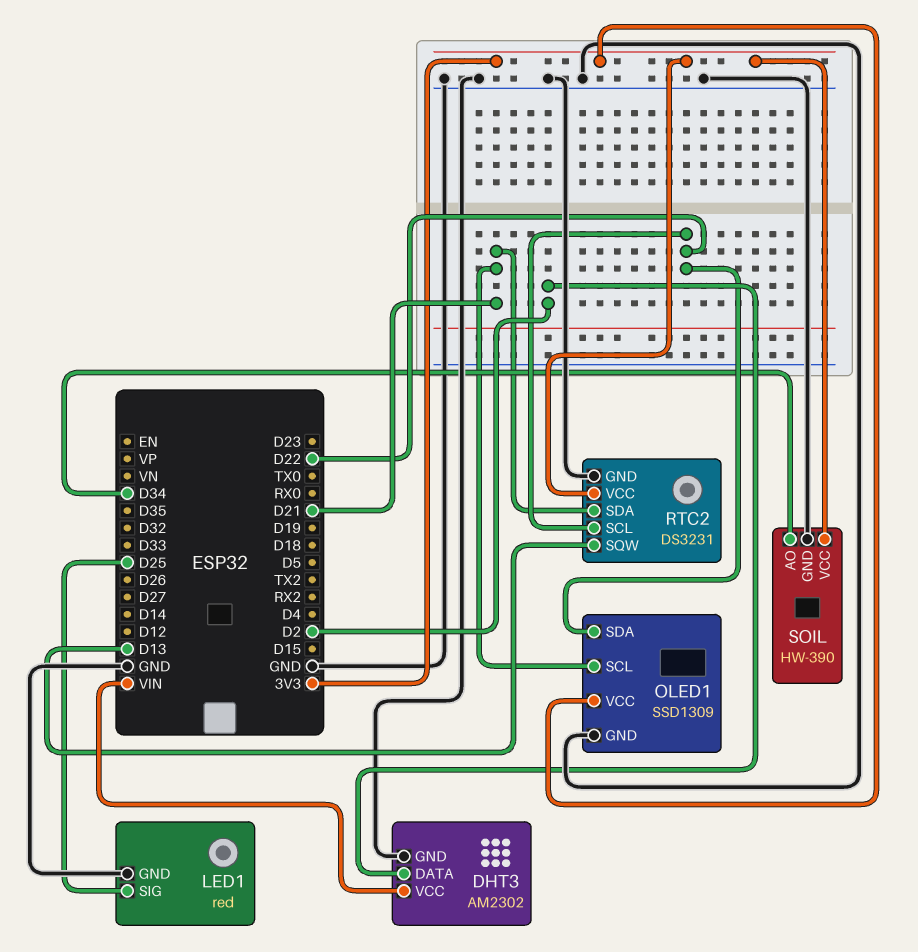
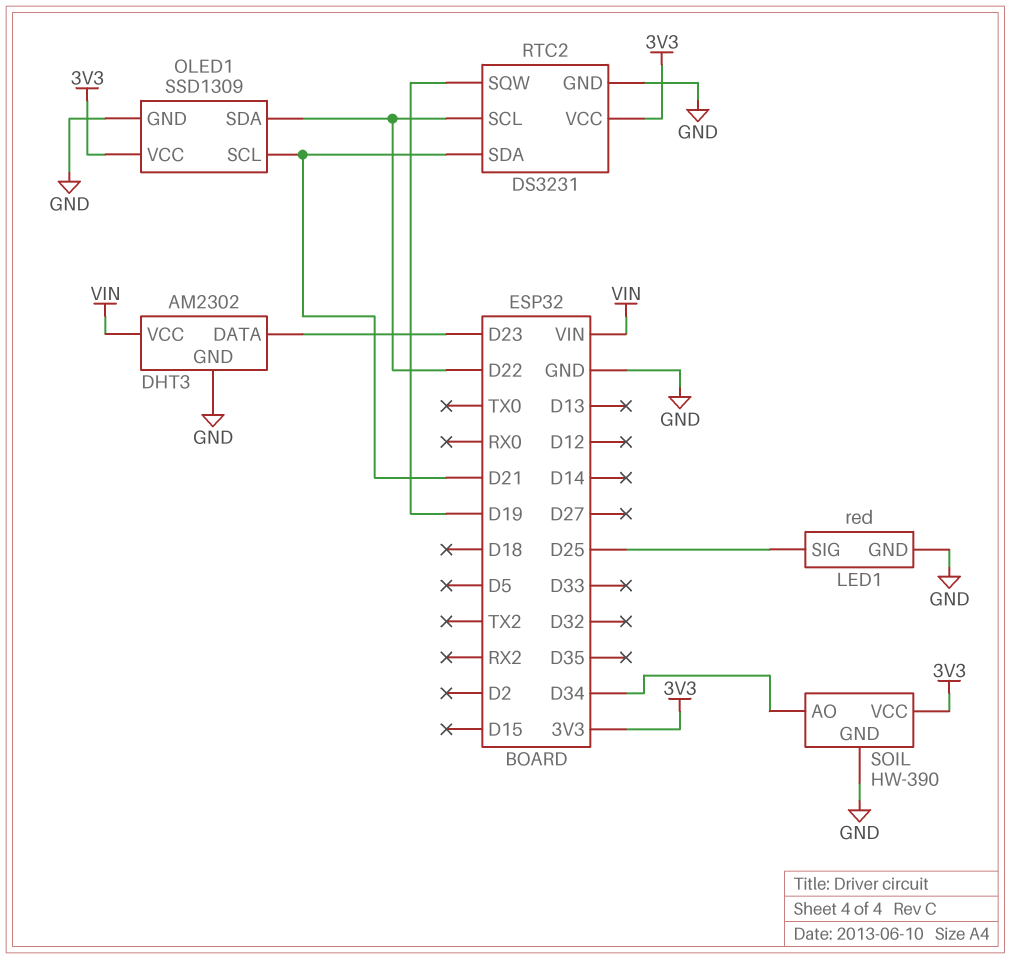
DHT3 pin DATA: D2 -> D23
RTC2 pin SQW: D13 -> D19

